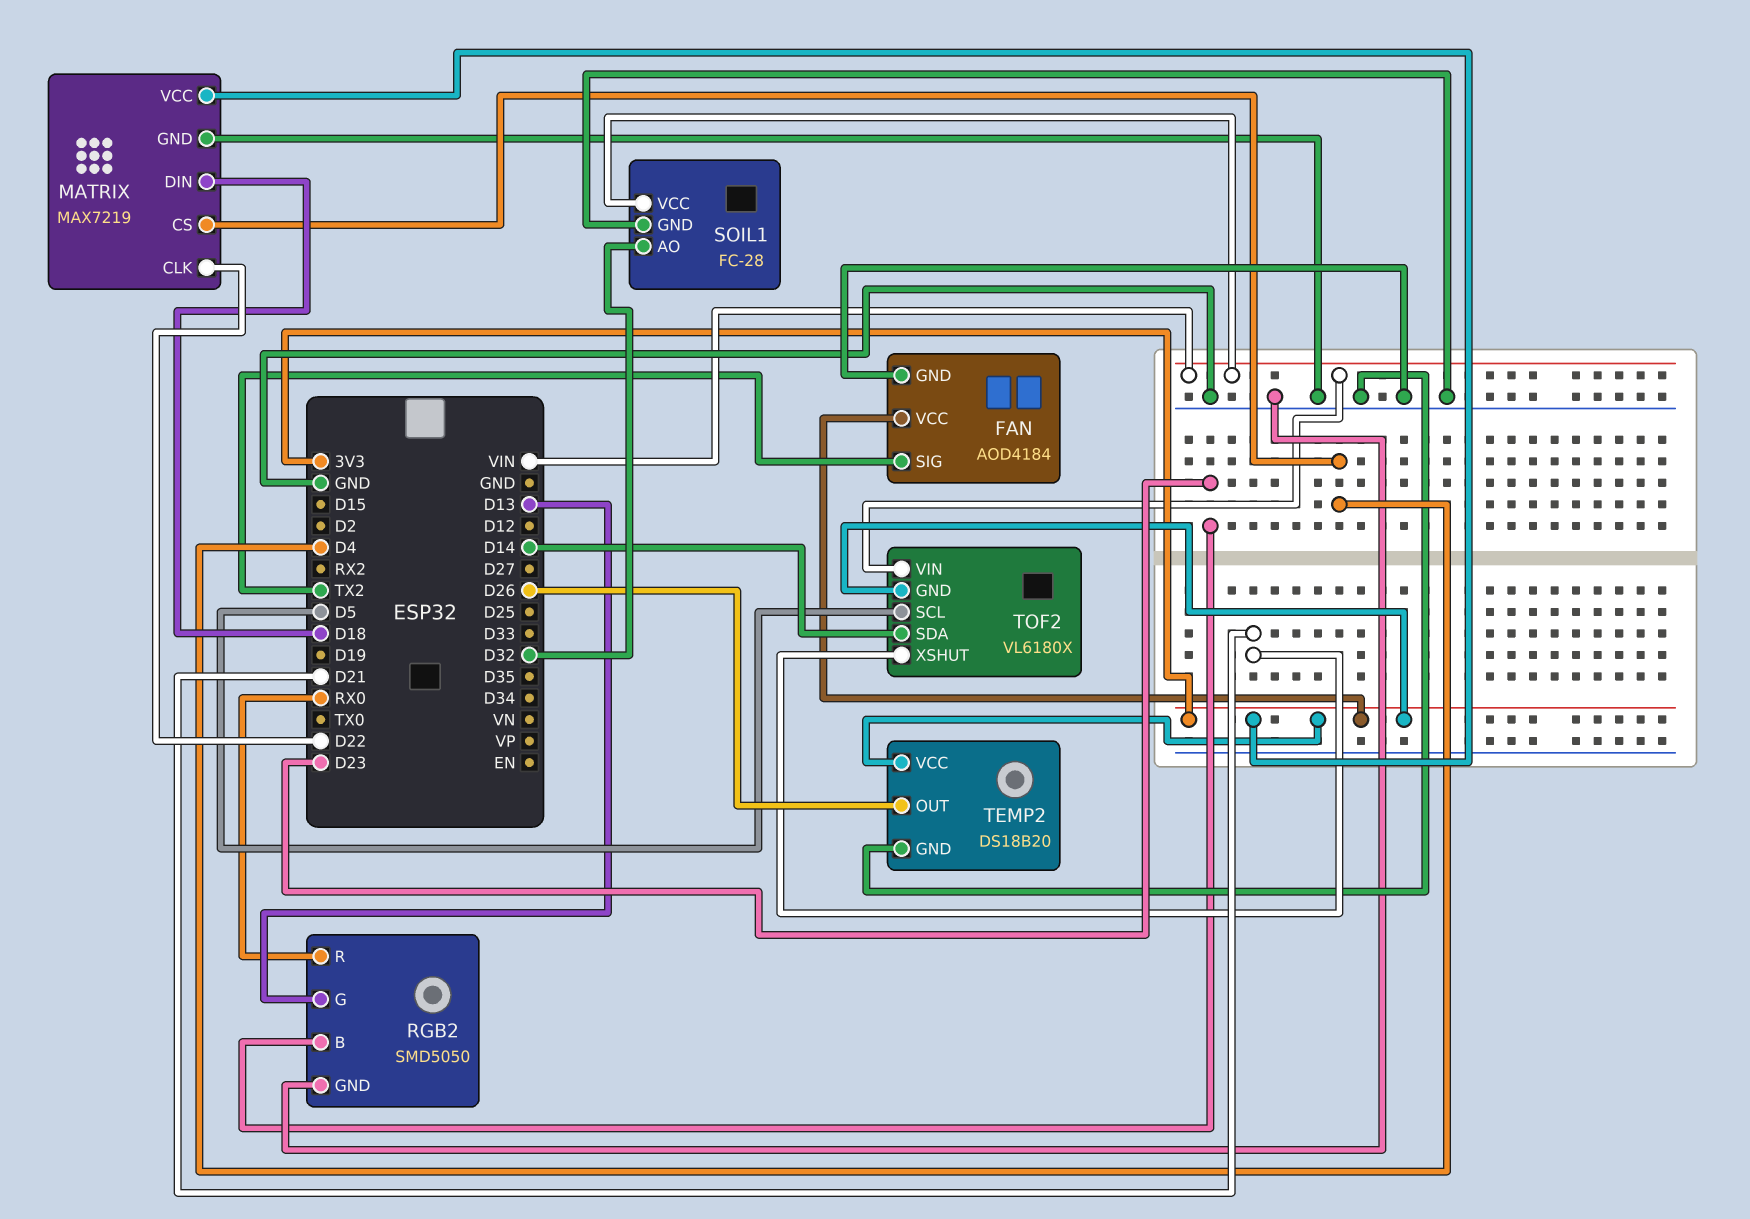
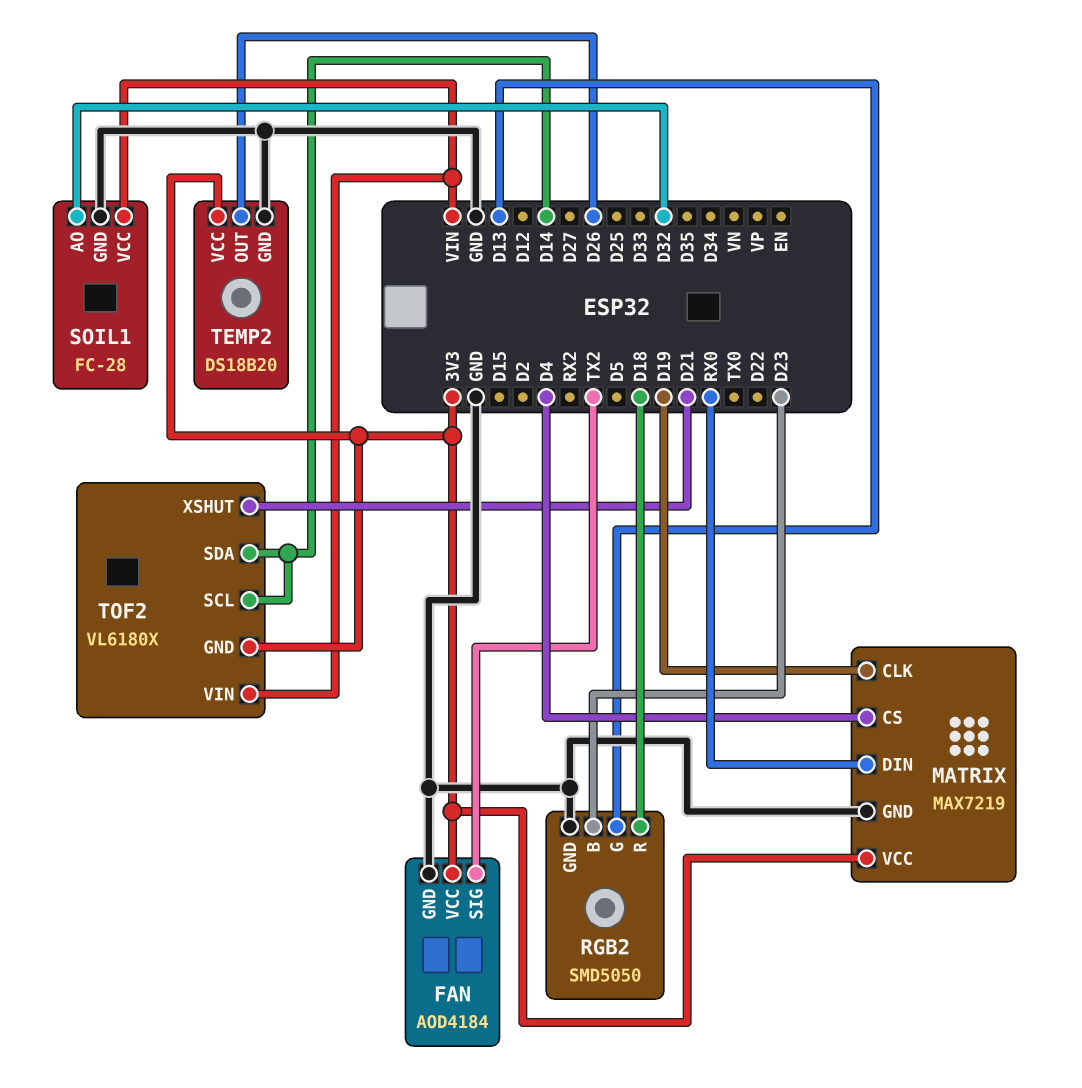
MATRIX pin CLK: D22 -> D19
MATRIX pin DIN: D18 -> RX0
RGB2 pin R: RX0 -> D18
TOF2 pin SCL: D5 -> D14

